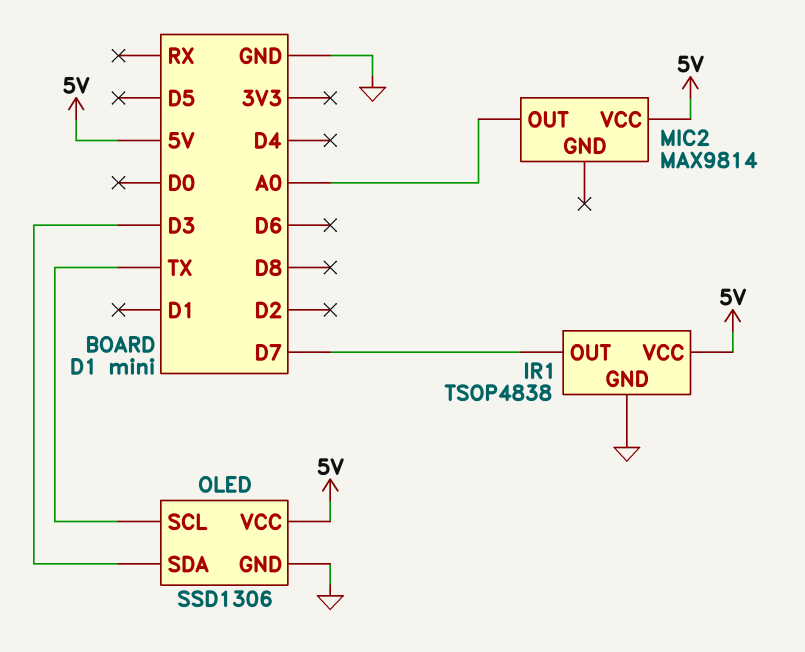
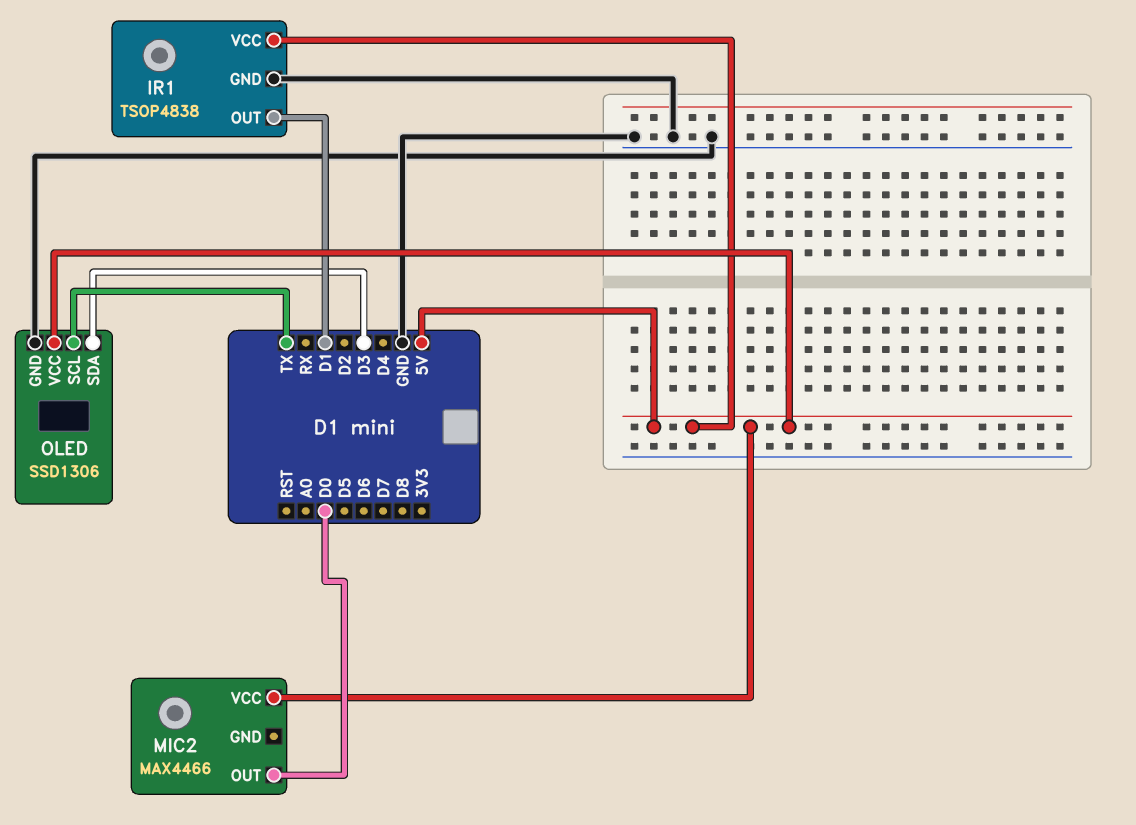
IR1 pin OUT: D7 -> D1
MIC2: MAX9814 -> MAX4466
MIC2 pin OUT: A0 -> D0

